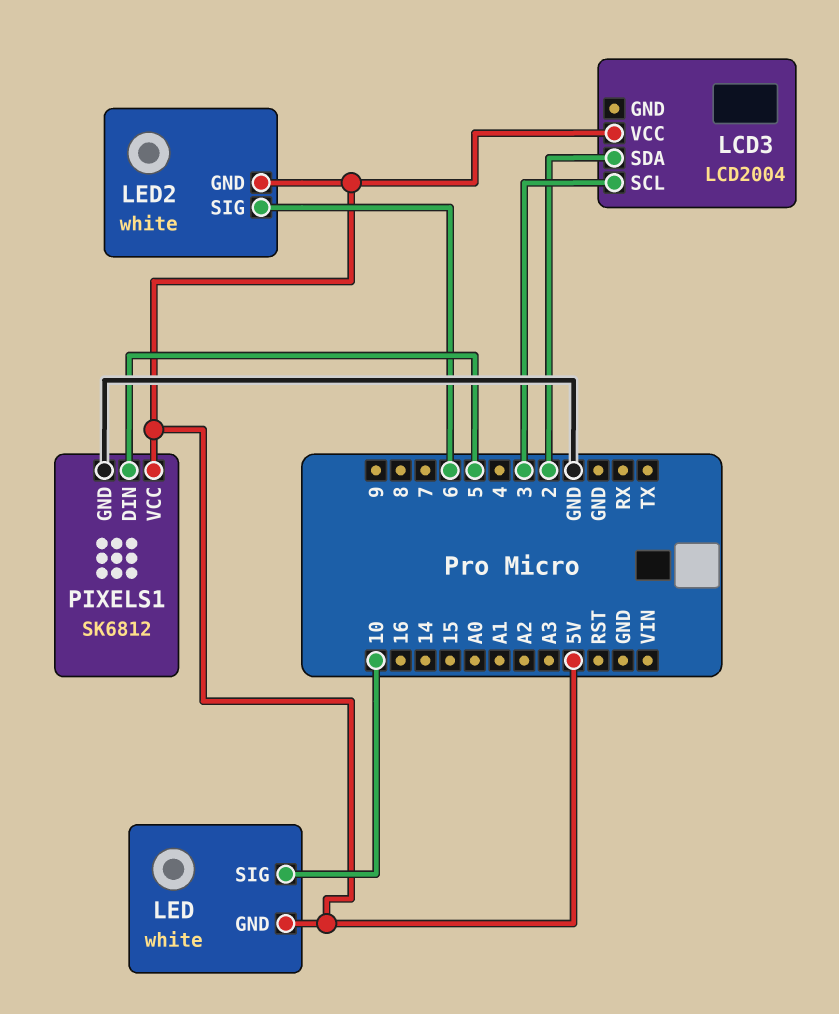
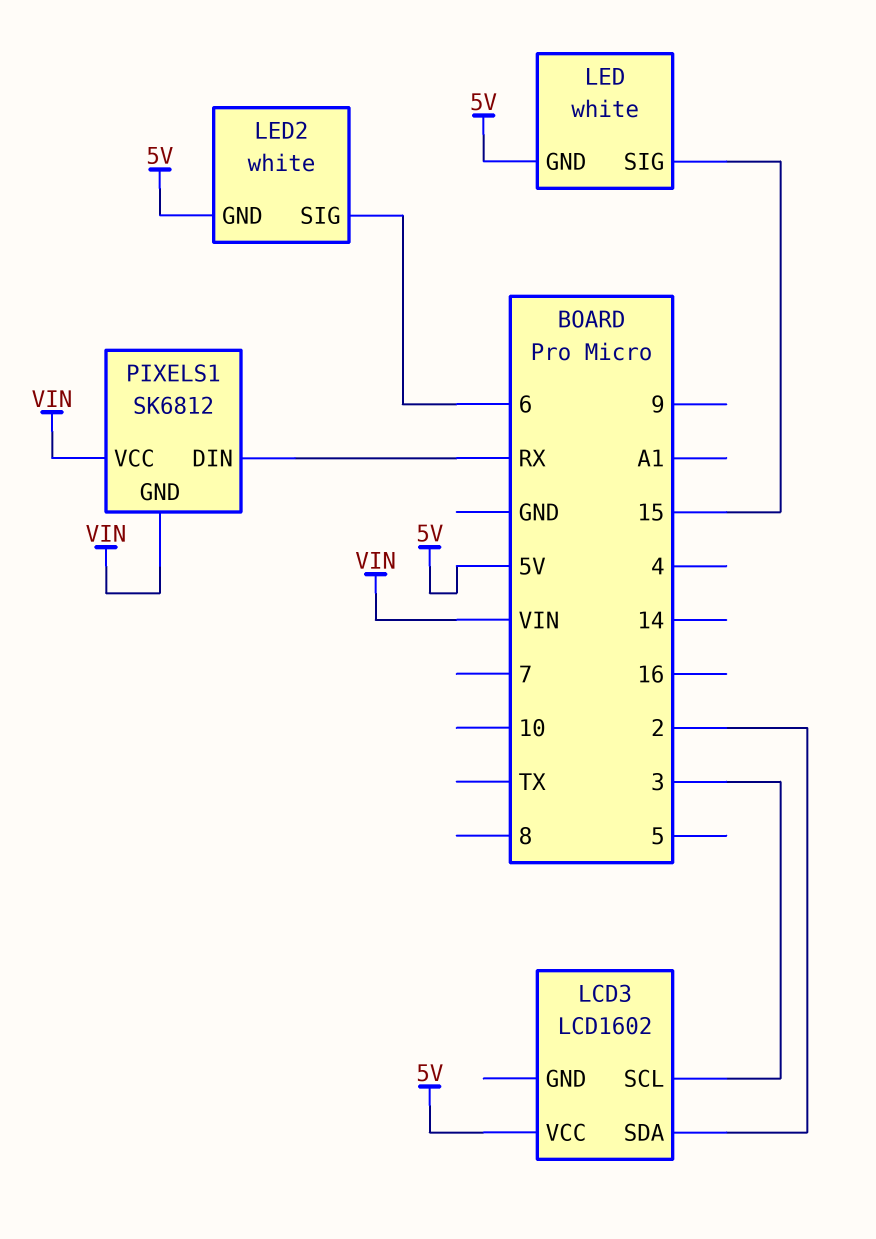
LCD3: LCD2004 -> LCD1602
LED pin SIG: 10 -> 15
PIXELS1 pin DIN: 5 -> RX
PIXELS1 pin GND: GND -> VIN
PIXELS1 pin VCC: 5V -> VIN

